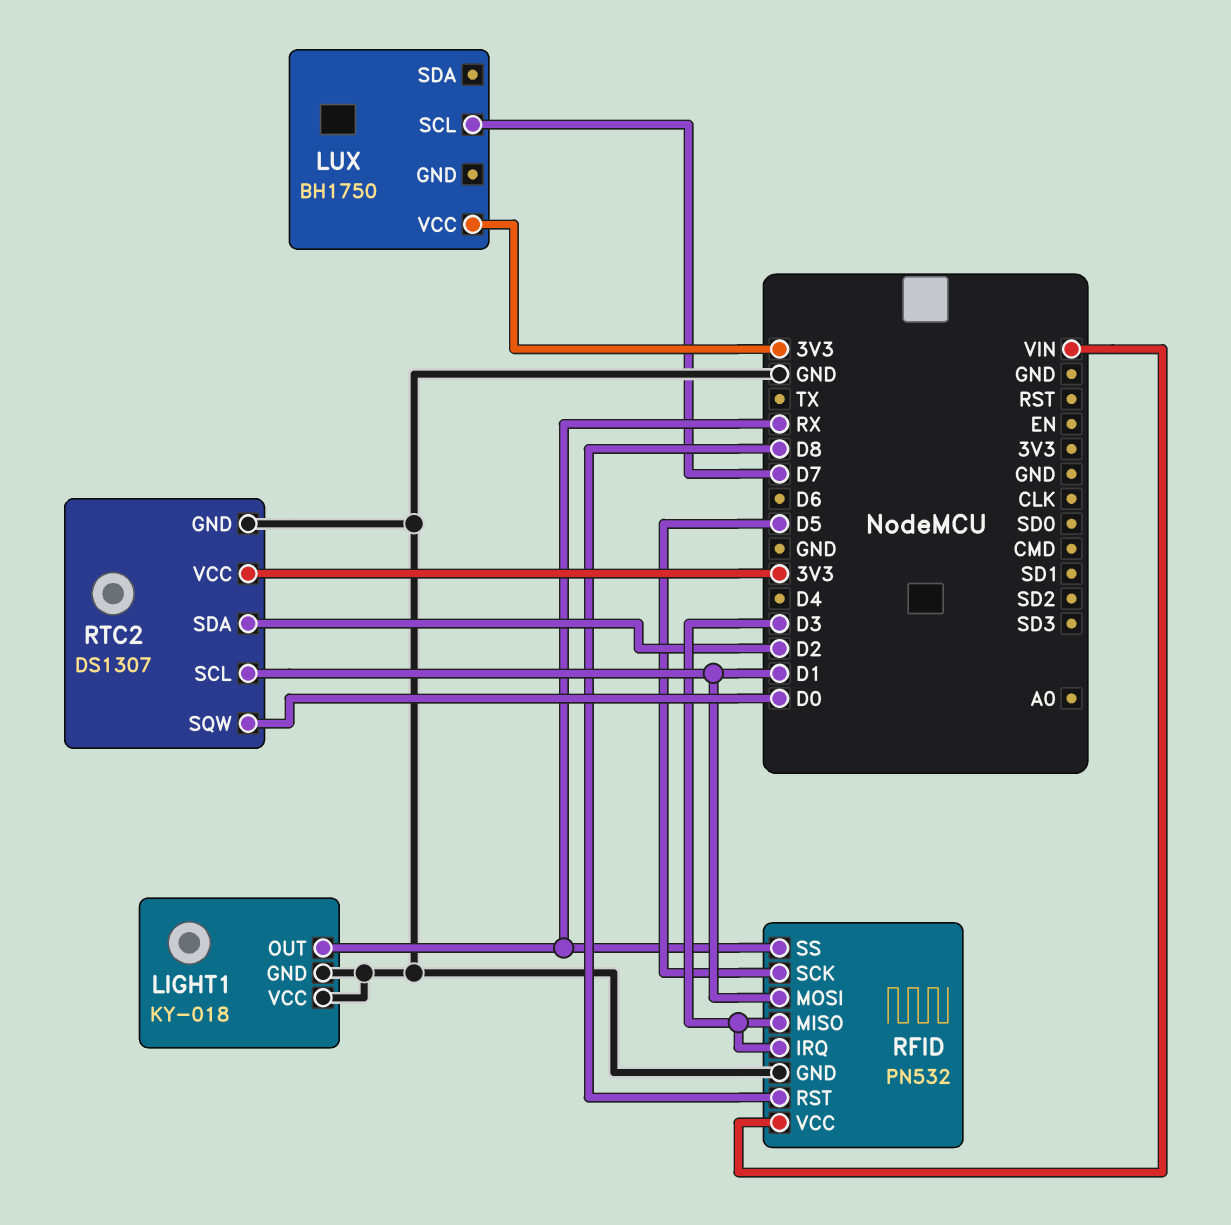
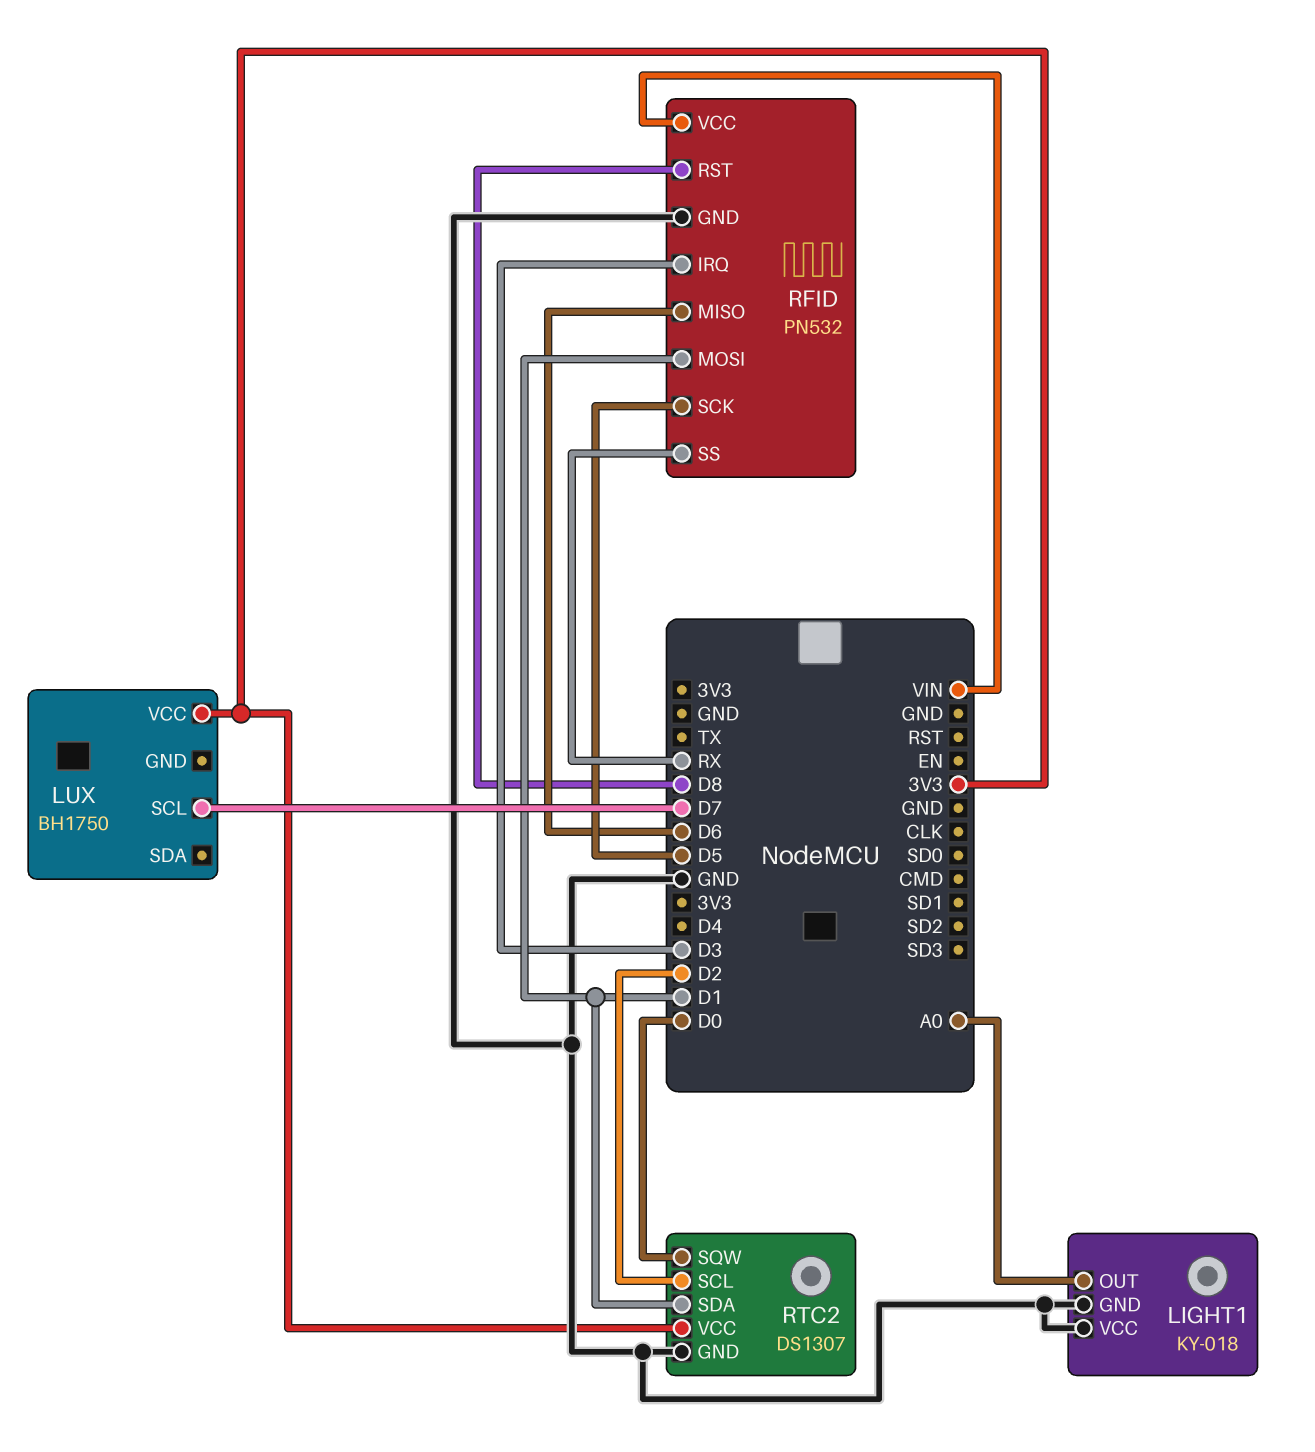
LIGHT1 pin OUT: RX -> A0
RFID pin MISO: D3 -> D6
RTC2 pin SCL: D1 -> D2
RTC2 pin SDA: D2 -> D1

